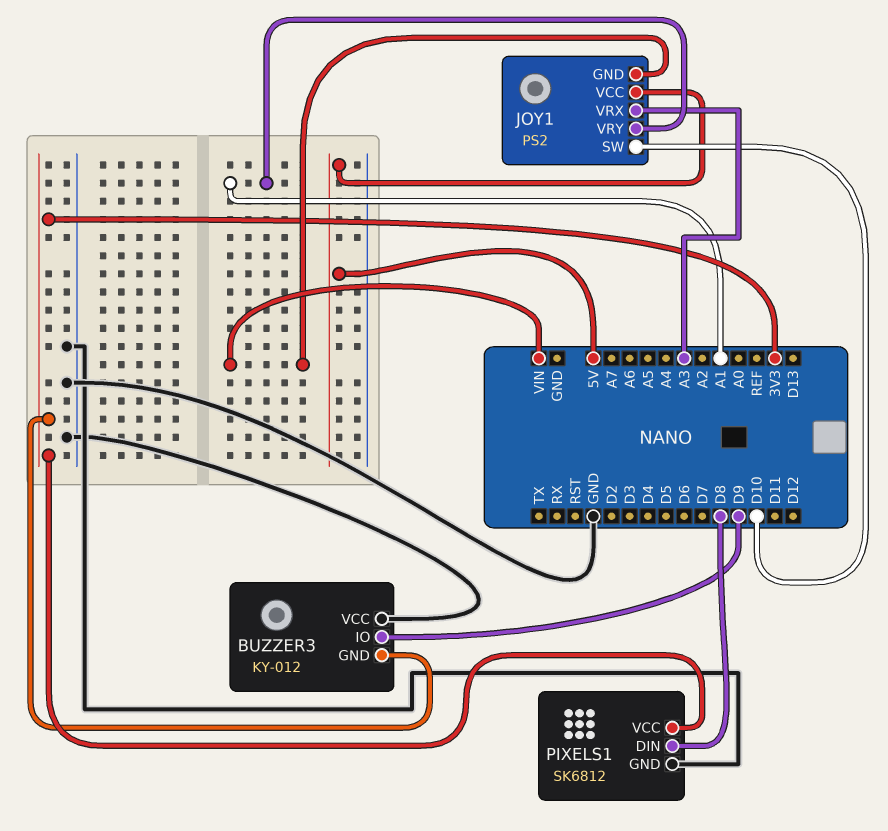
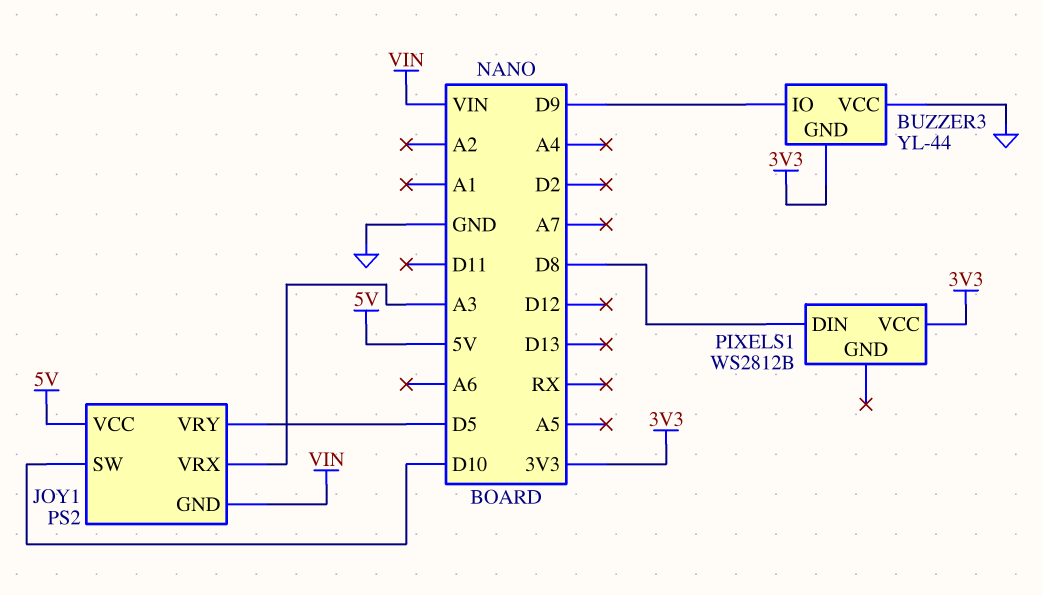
BUZZER3: KY-012 -> YL-44
JOY1 pin VRY: A1 -> D5
PIXELS1: SK6812 -> WS2812B
PIXELS1 pin GND: GND -> none

